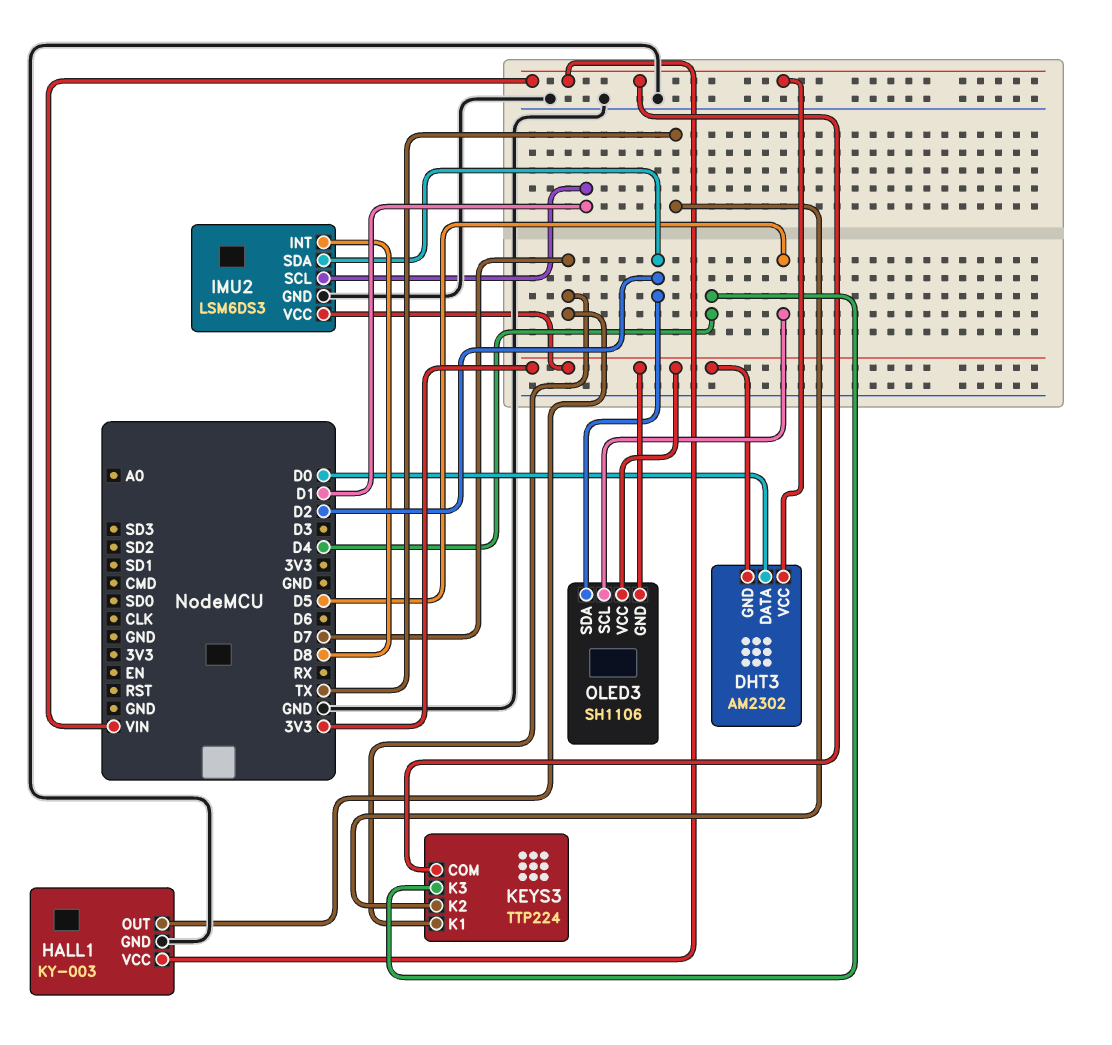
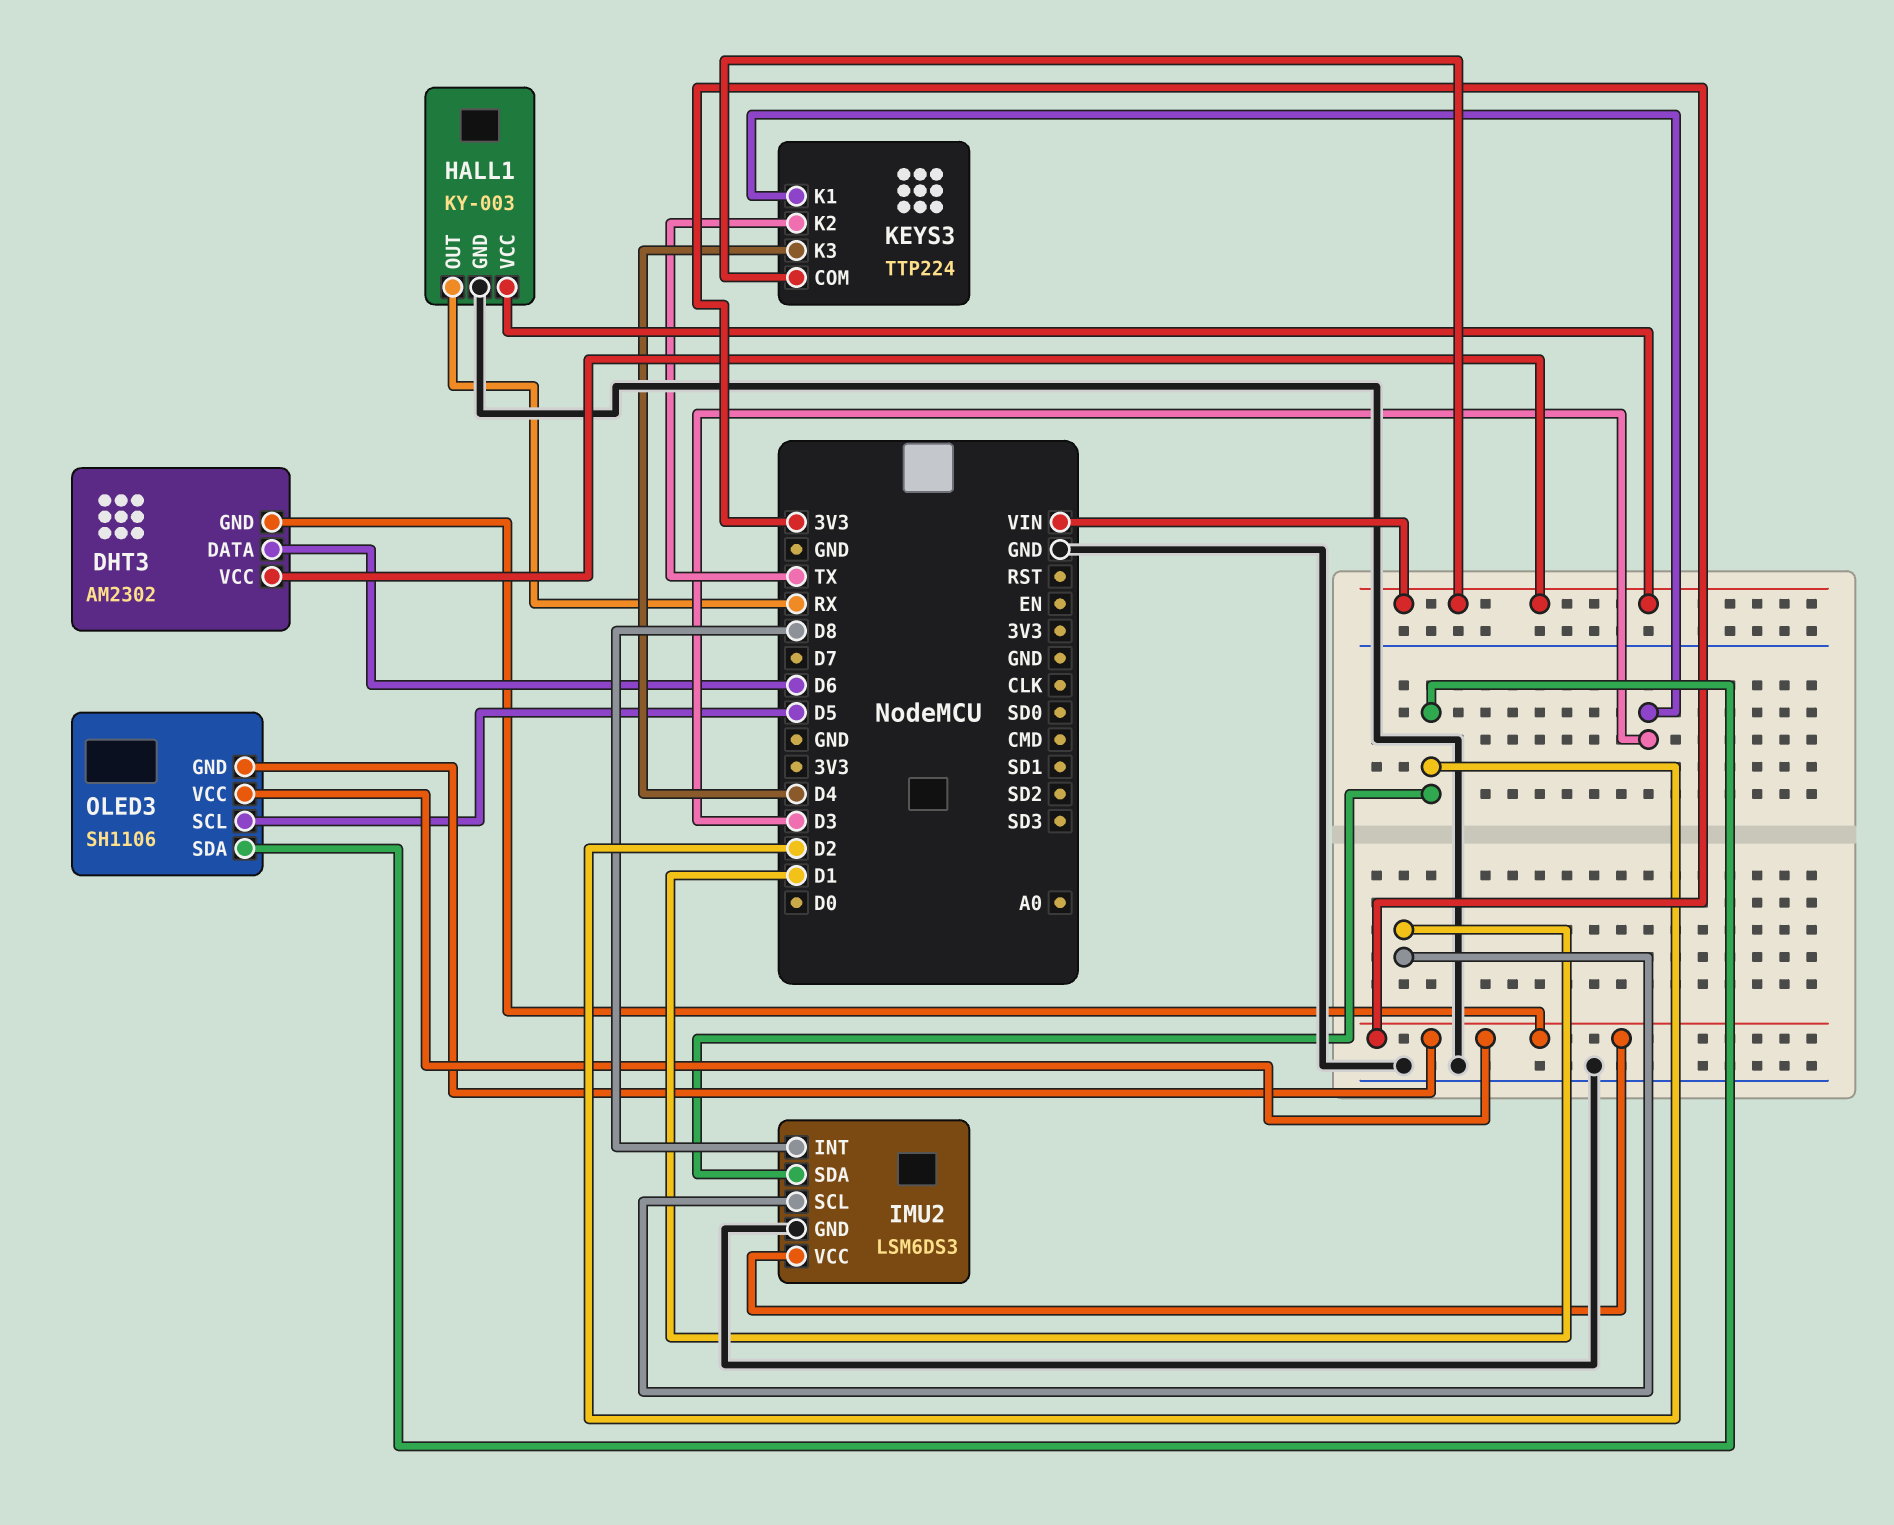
DHT3 pin DATA: D0 -> D6
HALL1 pin OUT: D7 -> RX
KEYS3 pin K1: D7 -> D3

